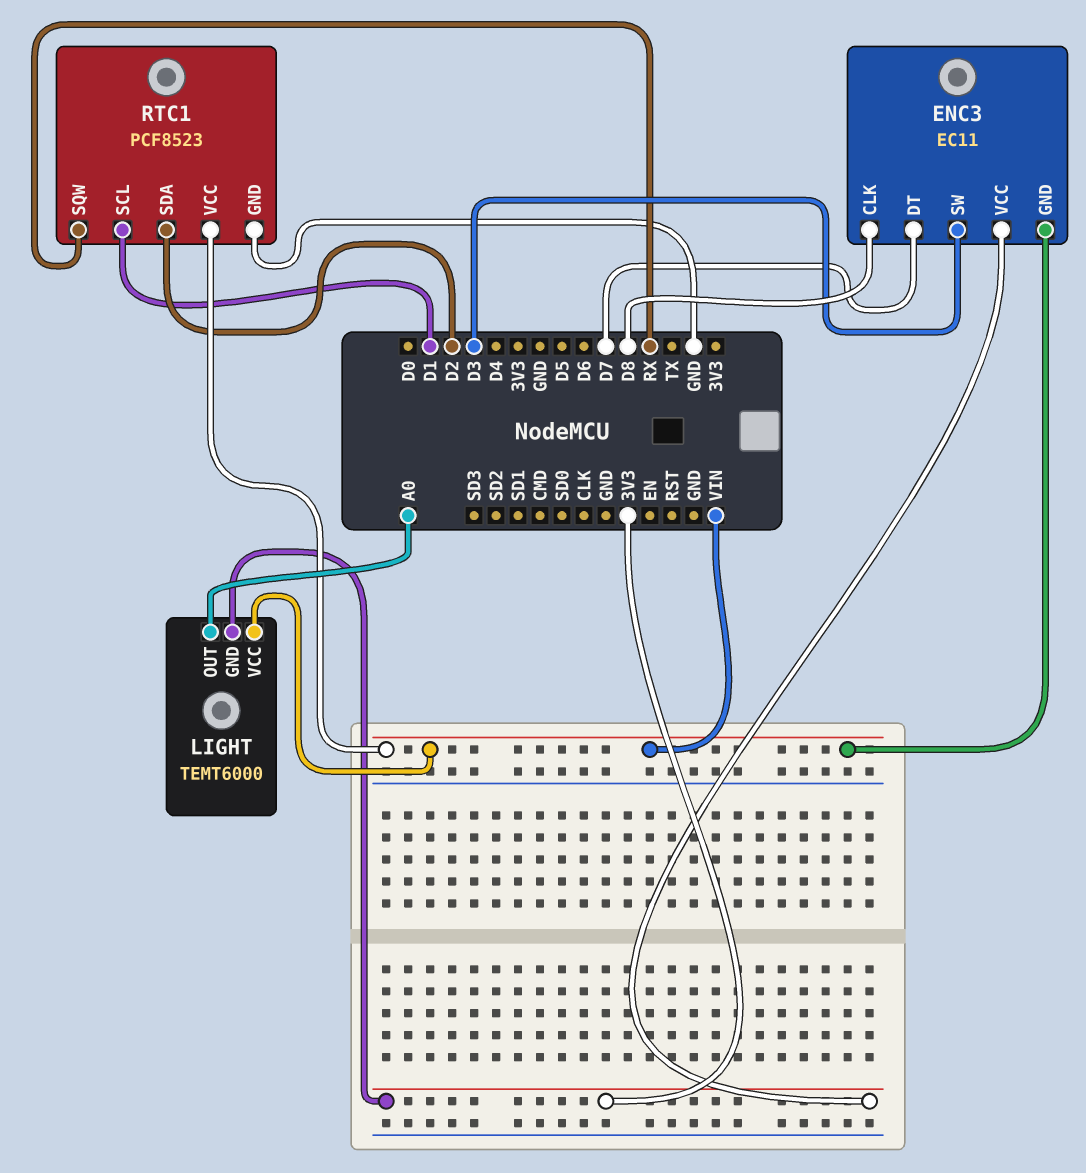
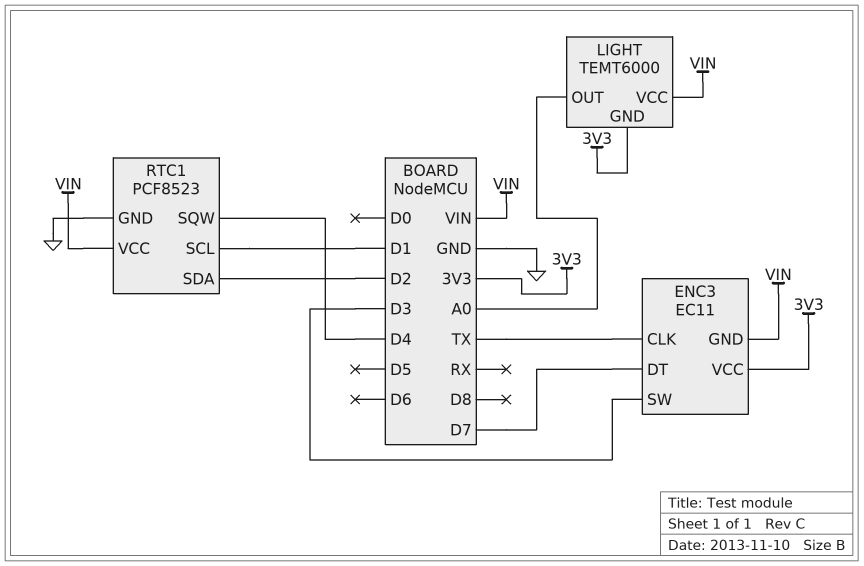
ENC3 pin CLK: D8 -> TX
RTC1 pin SQW: RX -> D4

